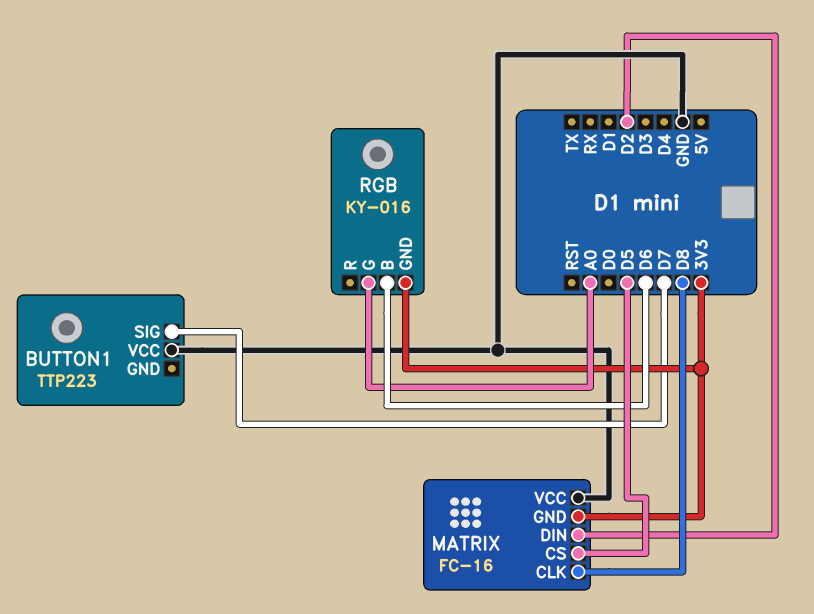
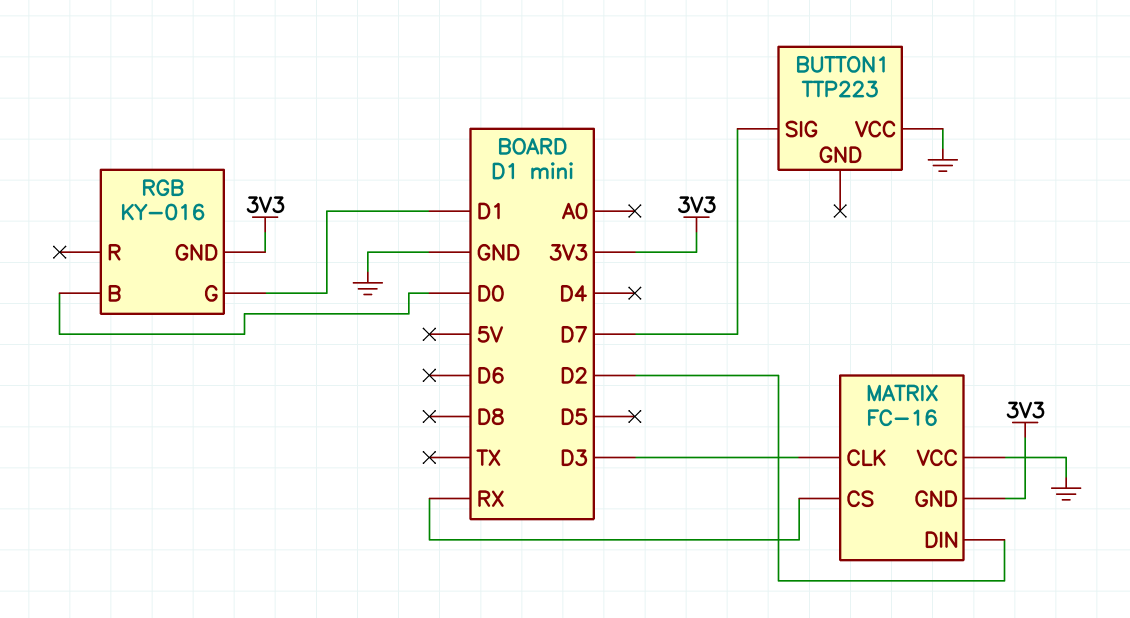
MATRIX pin CLK: D8 -> D3
MATRIX pin CS: D5 -> RX
RGB pin B: D6 -> D0
RGB pin G: A0 -> D1

